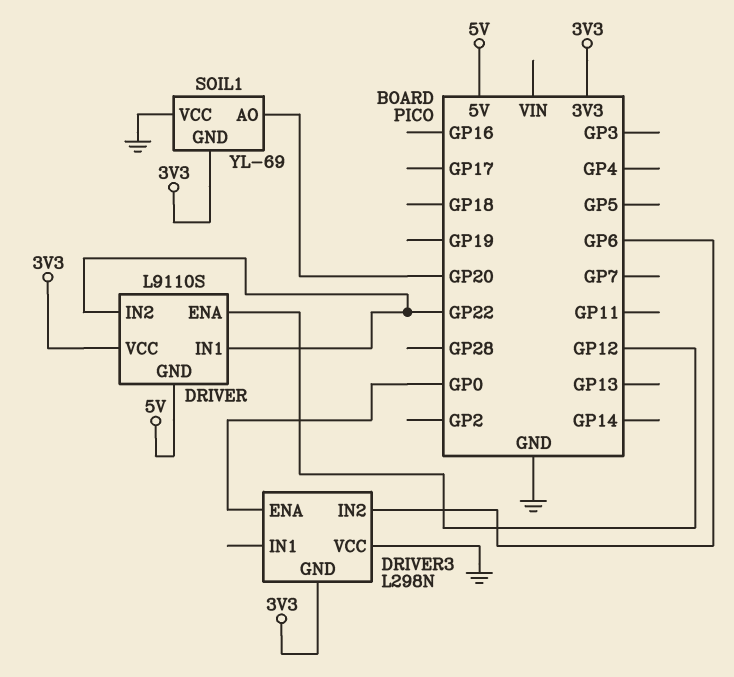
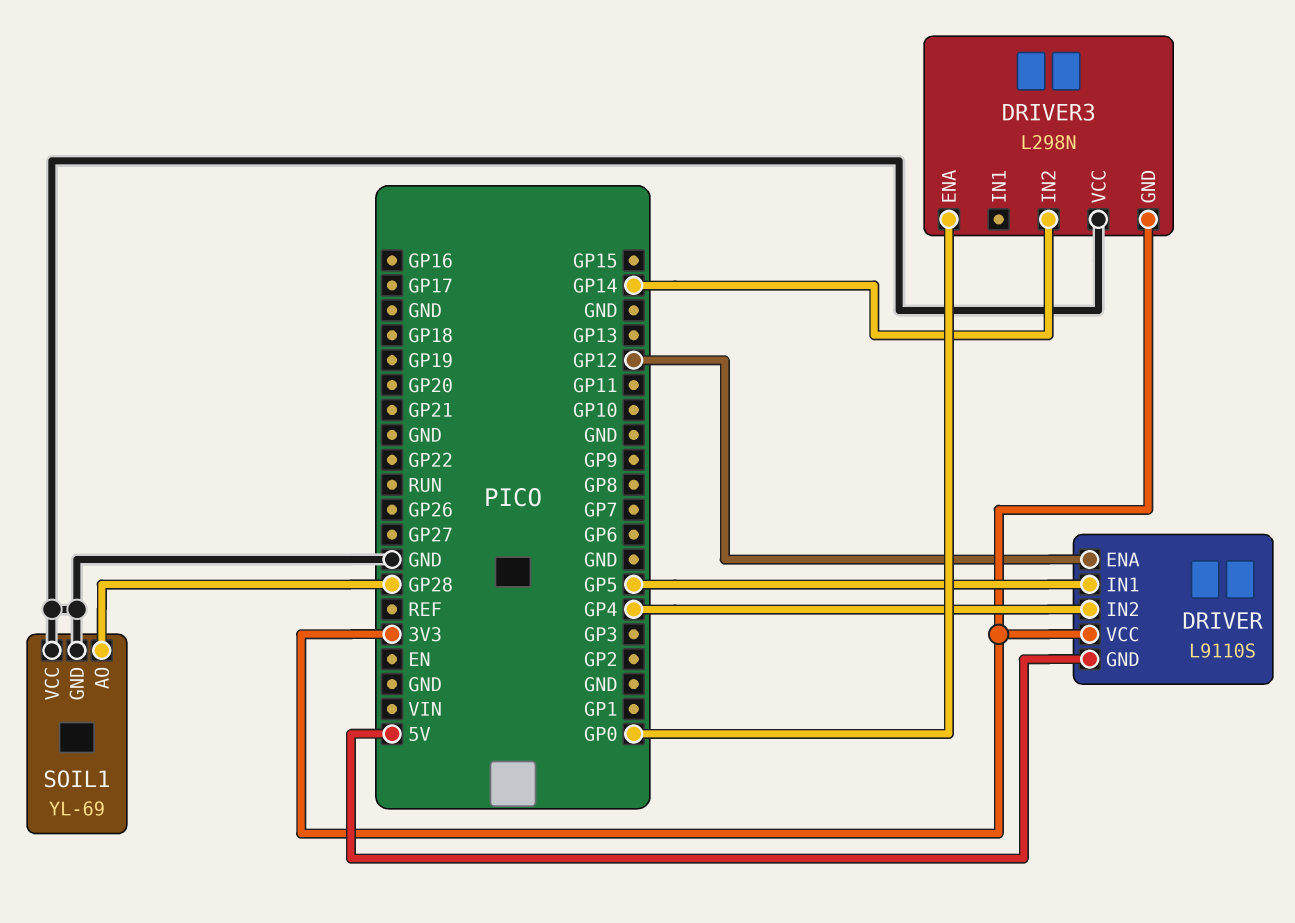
DRIVER pin IN1: GP22 -> GP5
DRIVER pin IN2: GP22 -> GP4
DRIVER3 pin IN2: GP6 -> GP14
SOIL1 pin AO: GP20 -> GP28
SOIL1 pin GND: 3V3 -> GND

